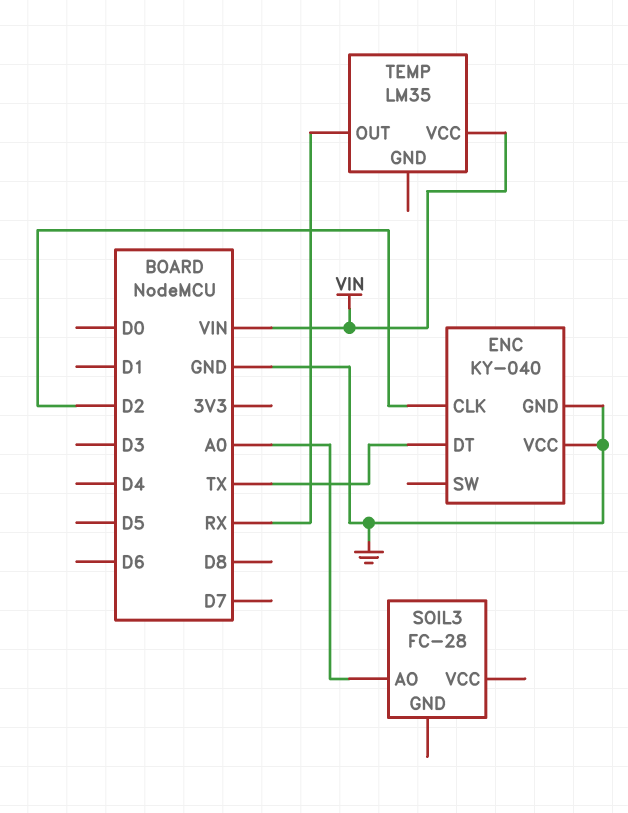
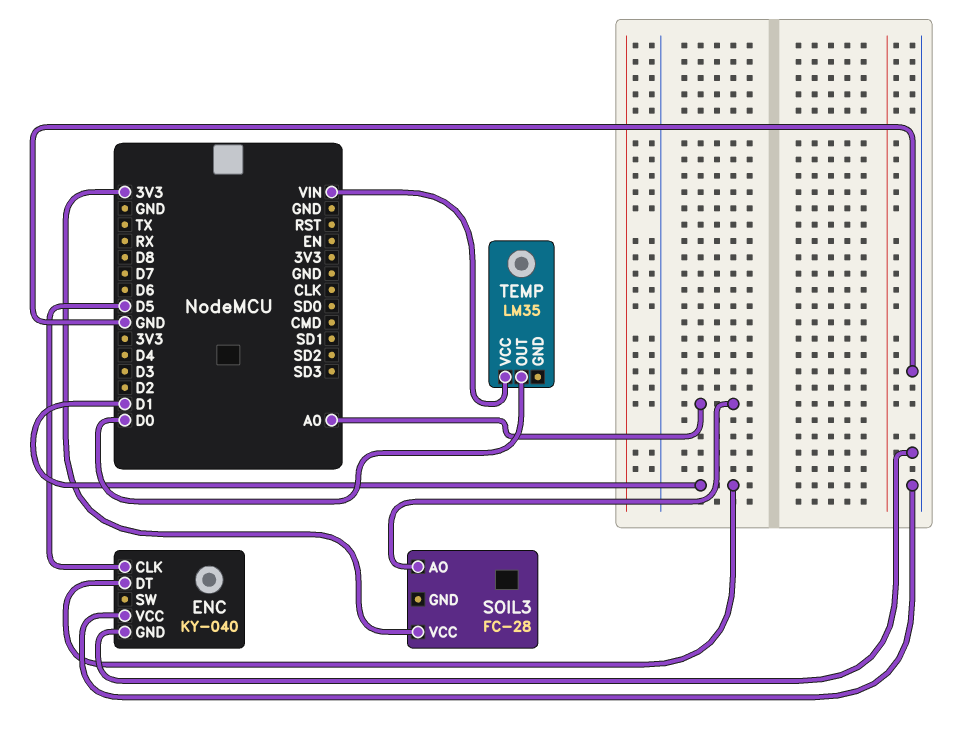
ENC pin CLK: D2 -> D5
ENC pin DT: TX -> D1
SOIL3 pin VCC: none -> 3V3
TEMP pin OUT: RX -> D0

